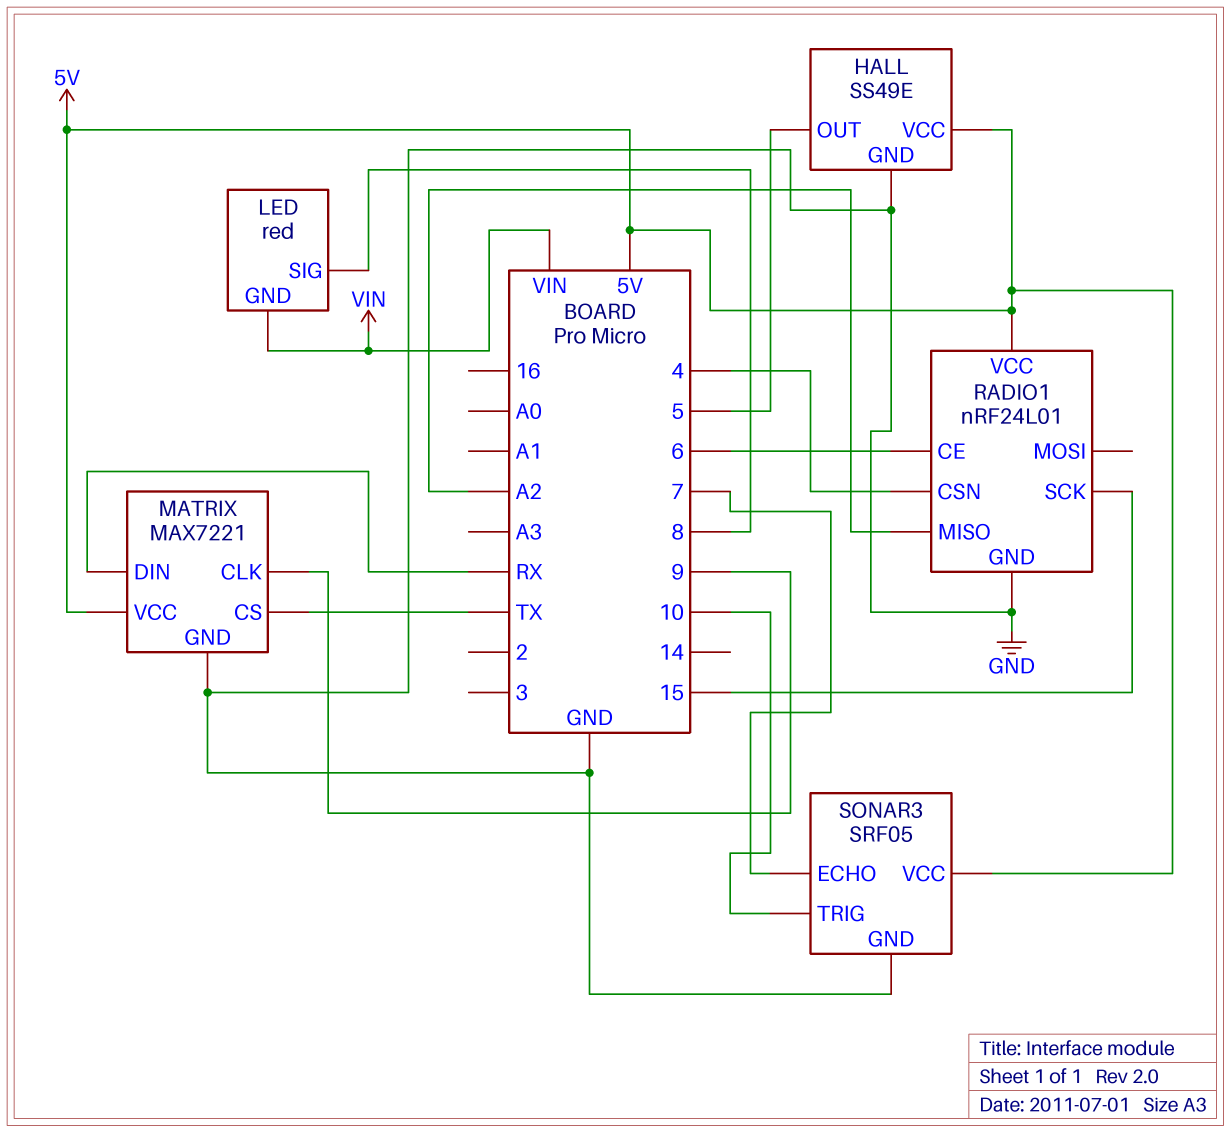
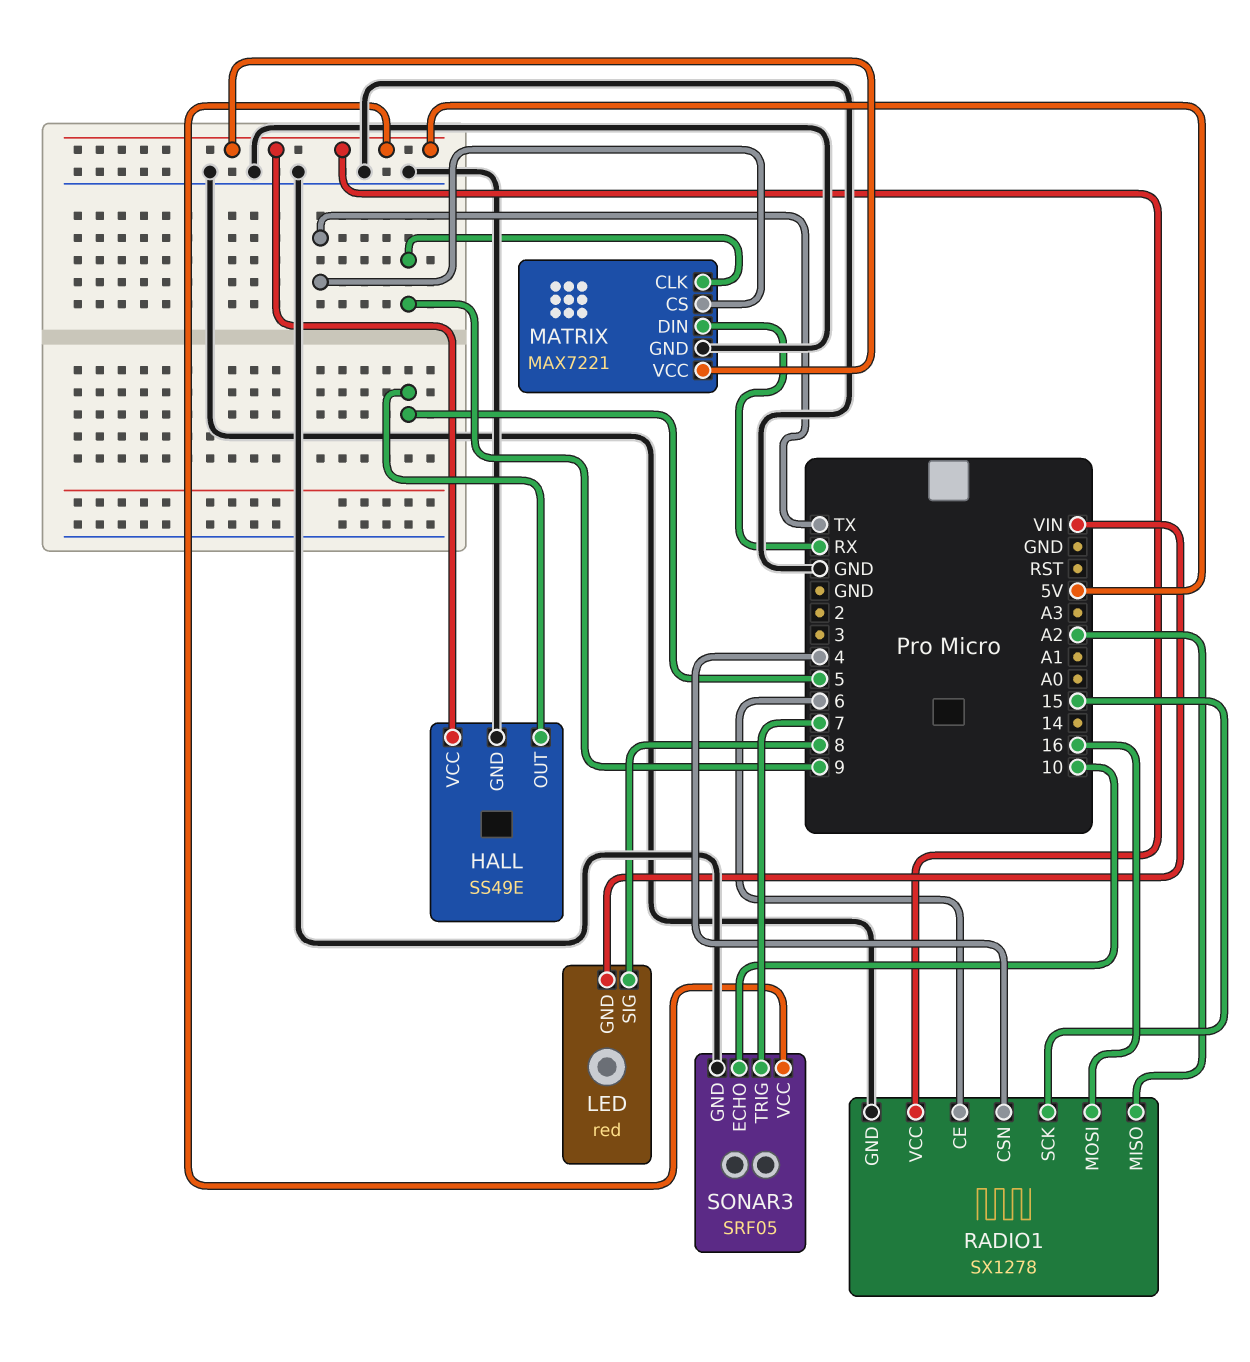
RADIO1: nRF24L01 -> SX1278
RADIO1 pin MOSI: none -> 16
SONAR3 pin ECHO: 7 -> 10
SONAR3 pin TRIG: 10 -> 7

